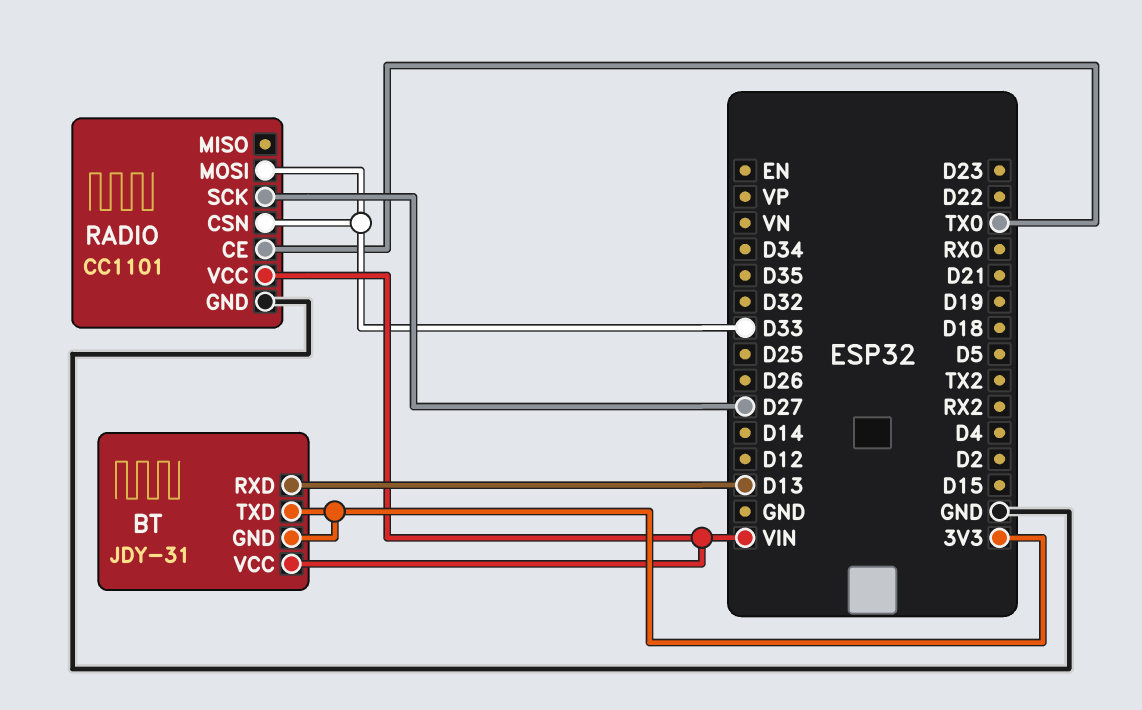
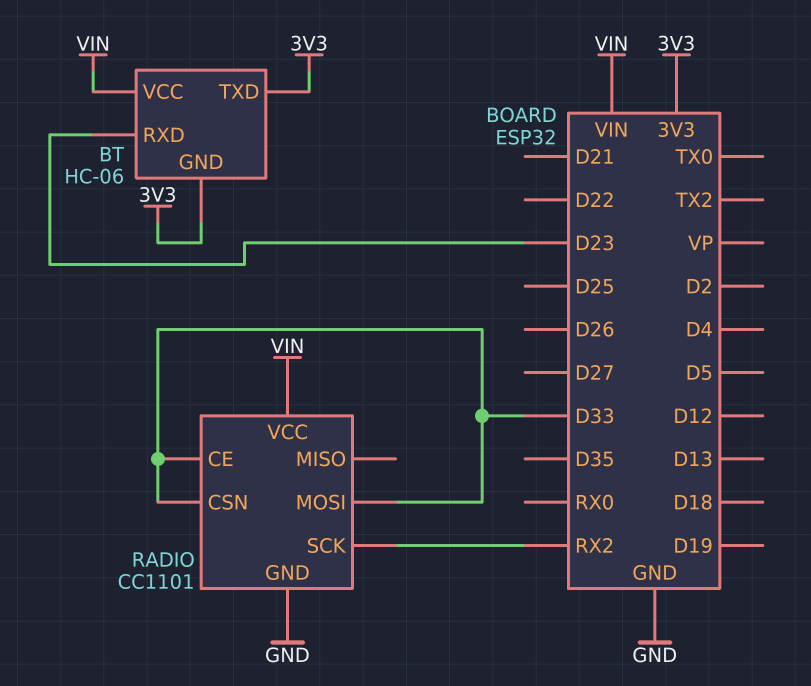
BT: JDY-31 -> HC-06
BT pin RXD: D13 -> D23
RADIO pin CE: TX0 -> D33
RADIO pin SCK: D27 -> RX2

